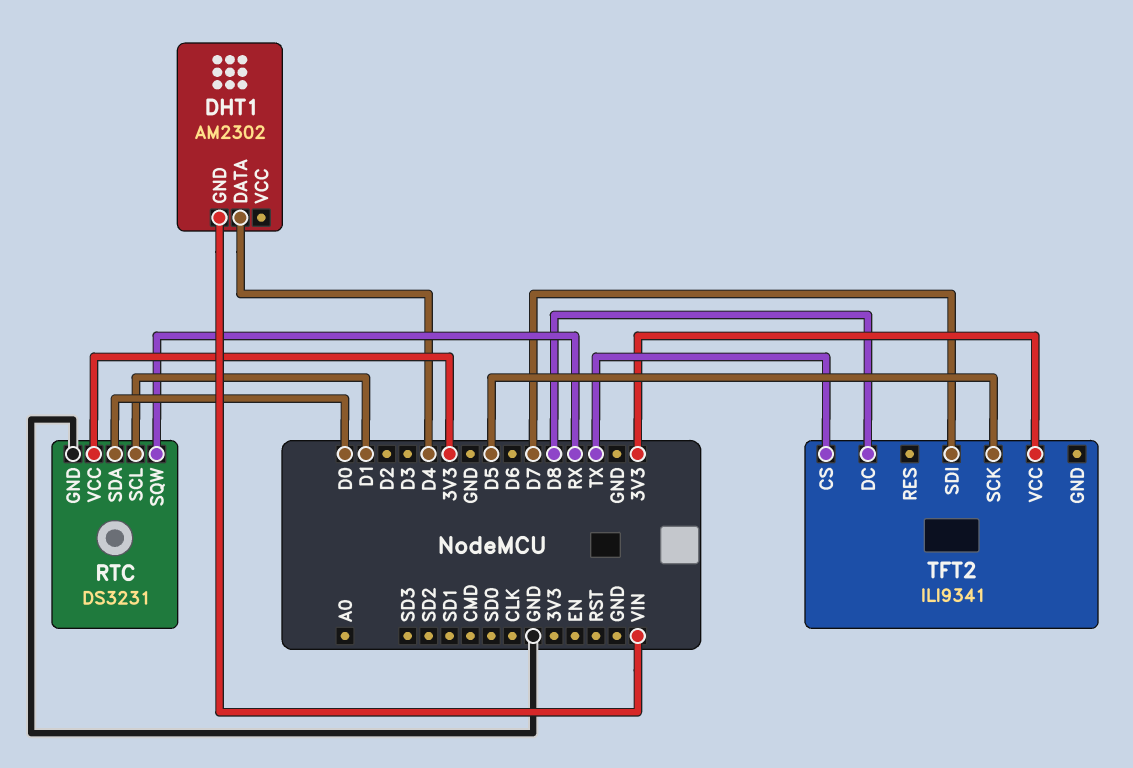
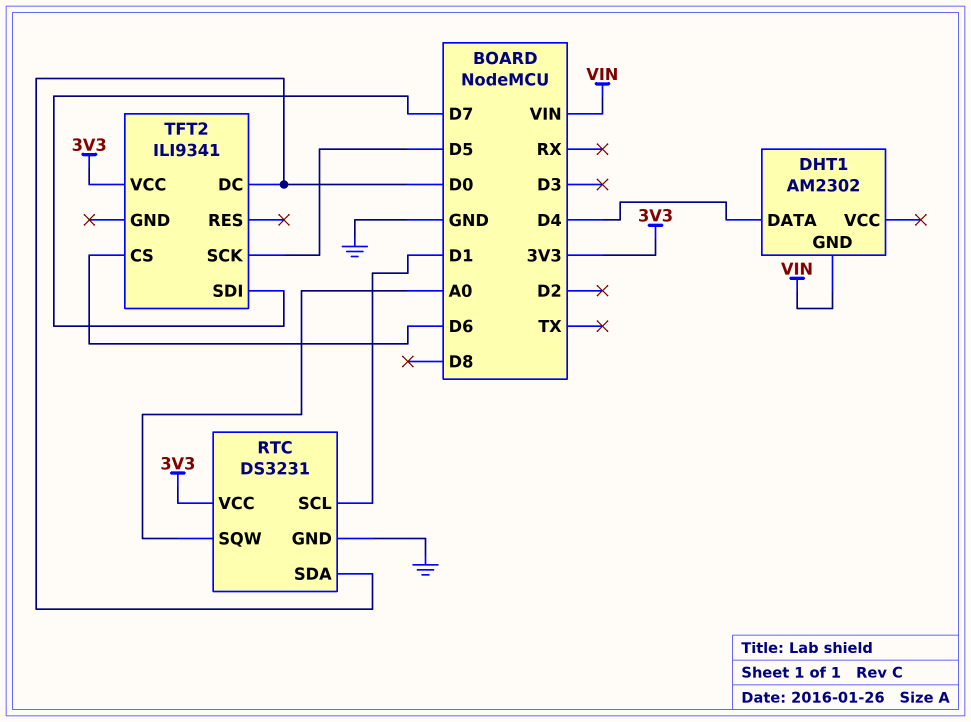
RTC pin SQW: RX -> A0
TFT2 pin CS: TX -> D6
TFT2 pin DC: D8 -> D0

